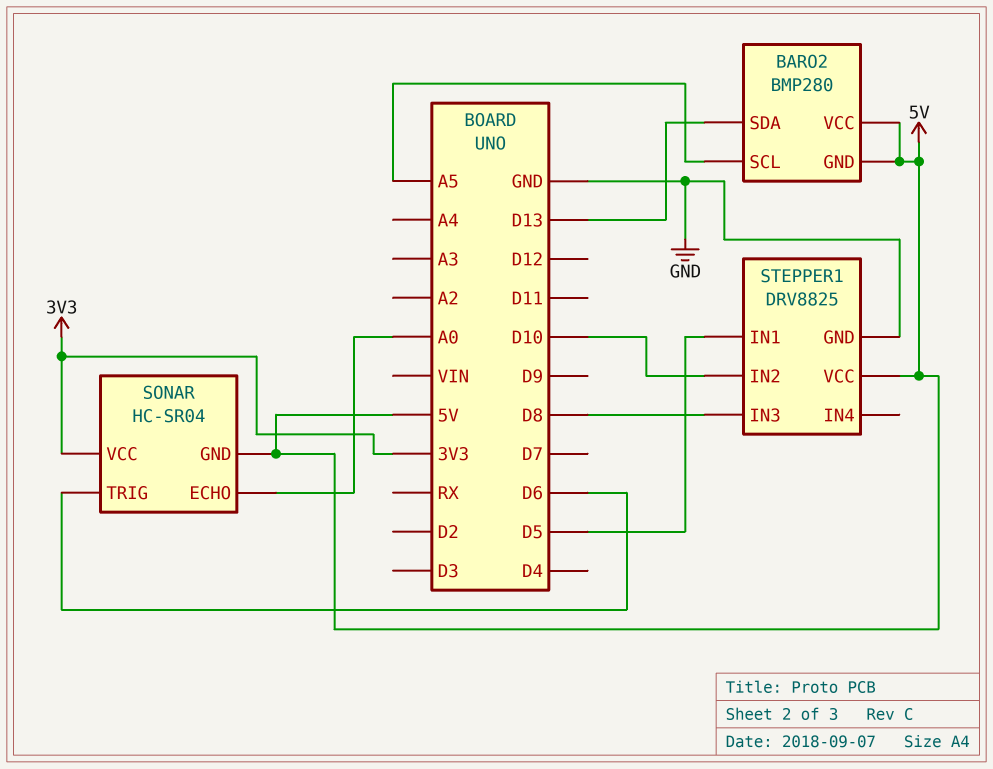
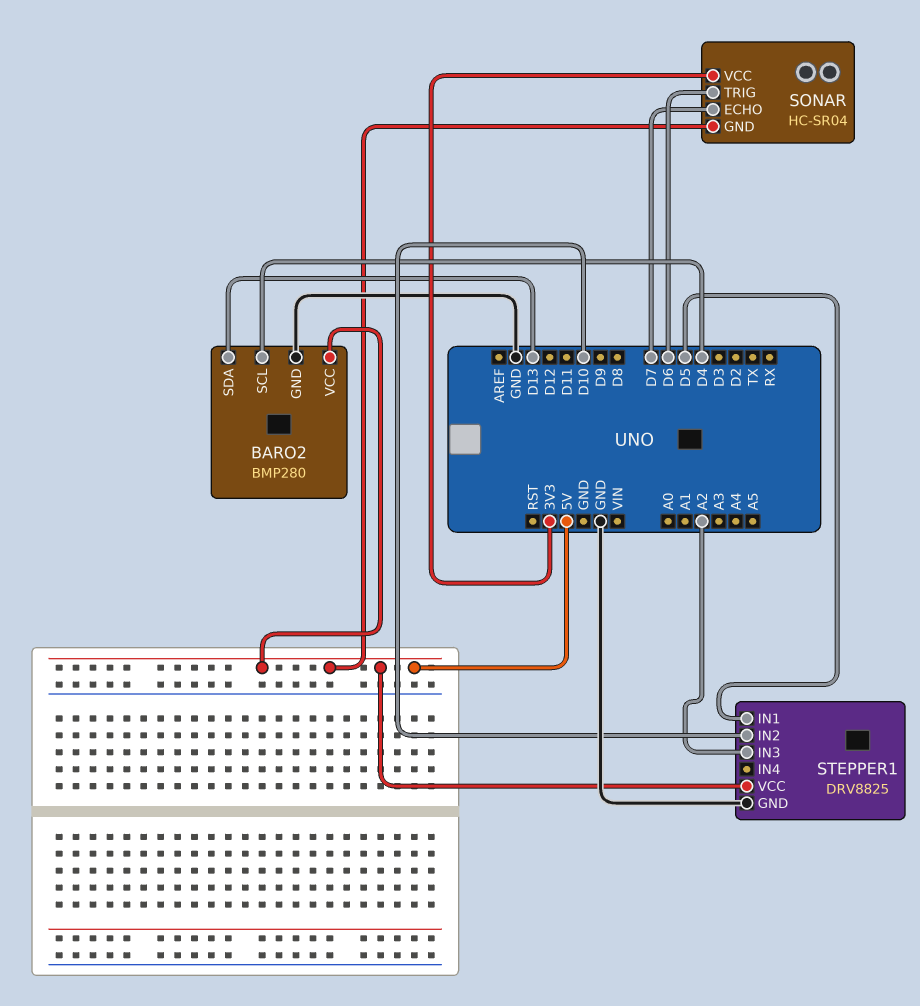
BARO2 pin GND: 5V -> GND
BARO2 pin SCL: A5 -> D4
SONAR pin ECHO: A0 -> D7
STEPPER1 pin IN3: D8 -> A2

